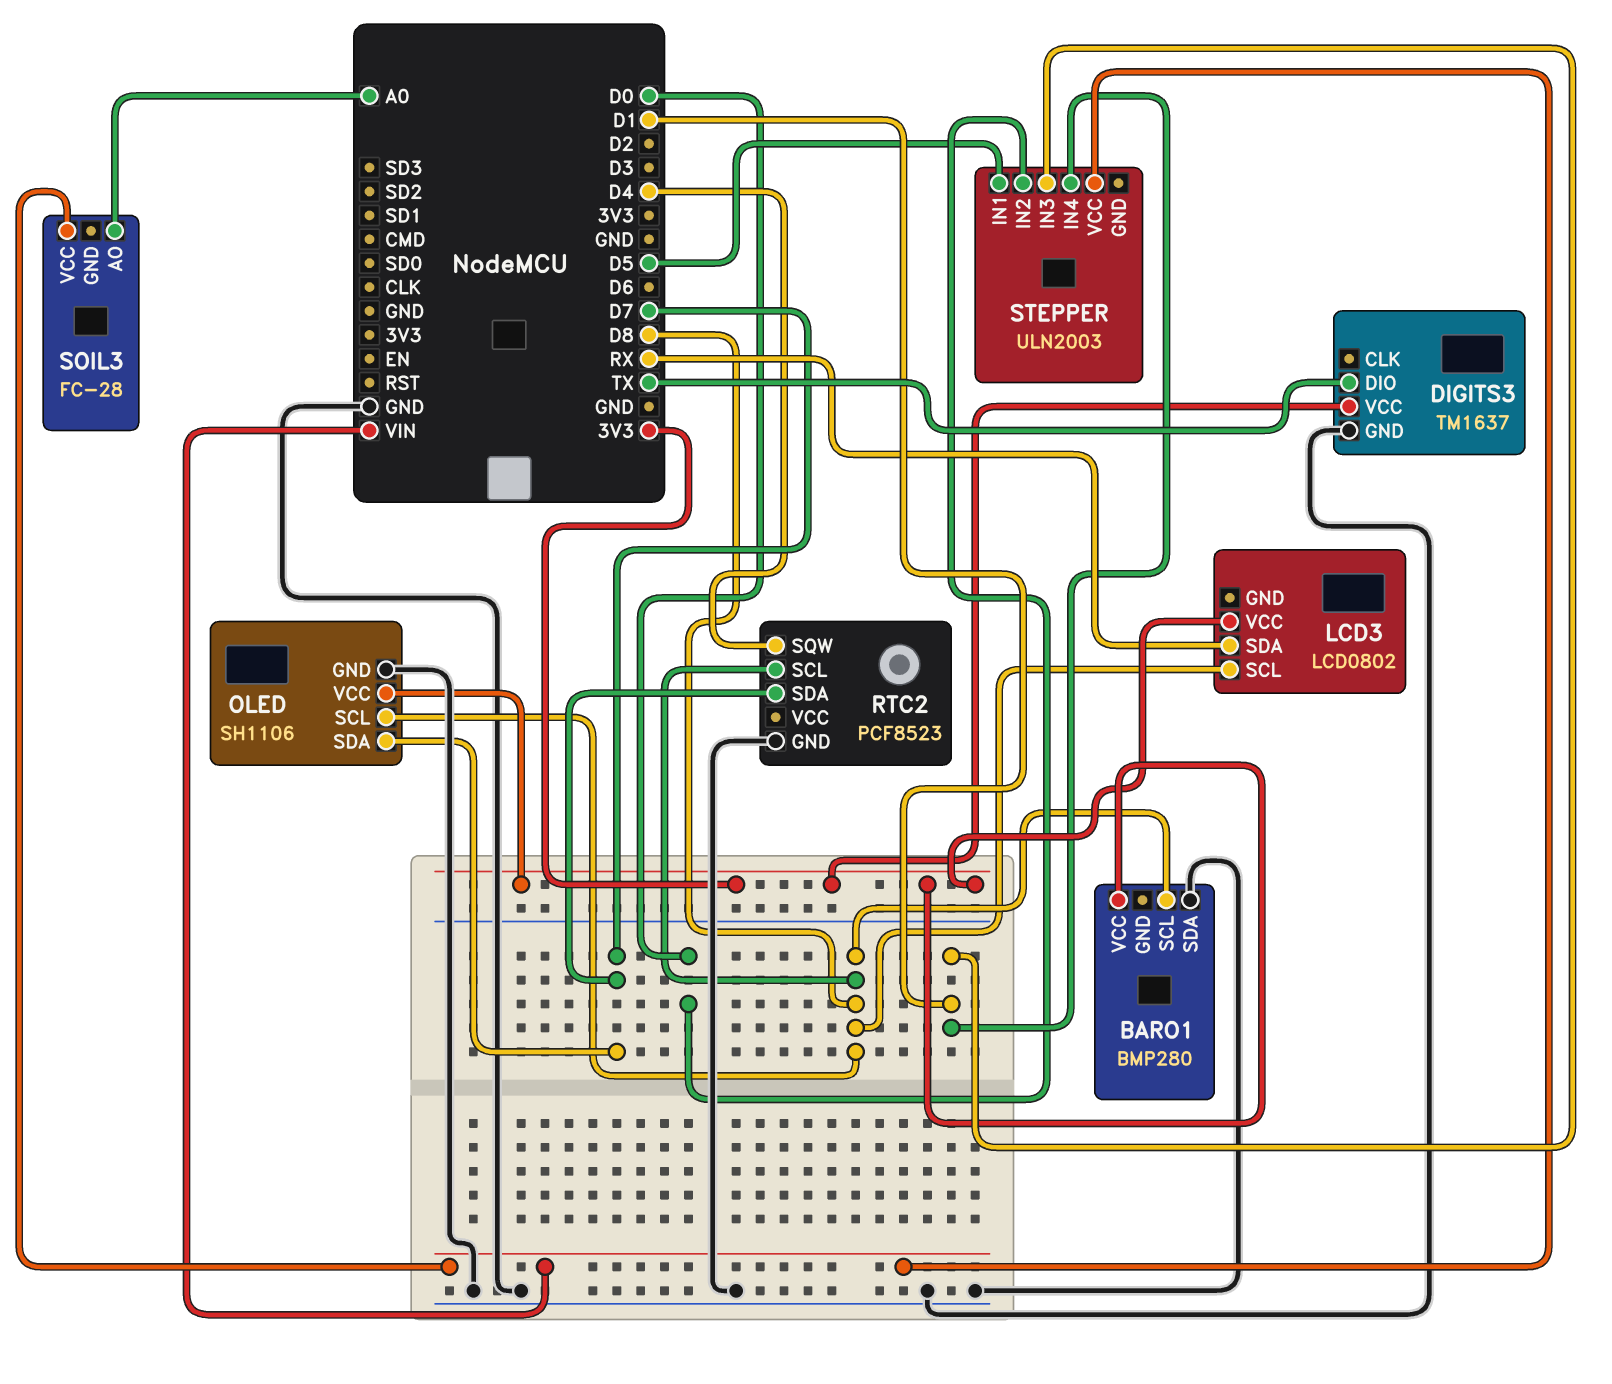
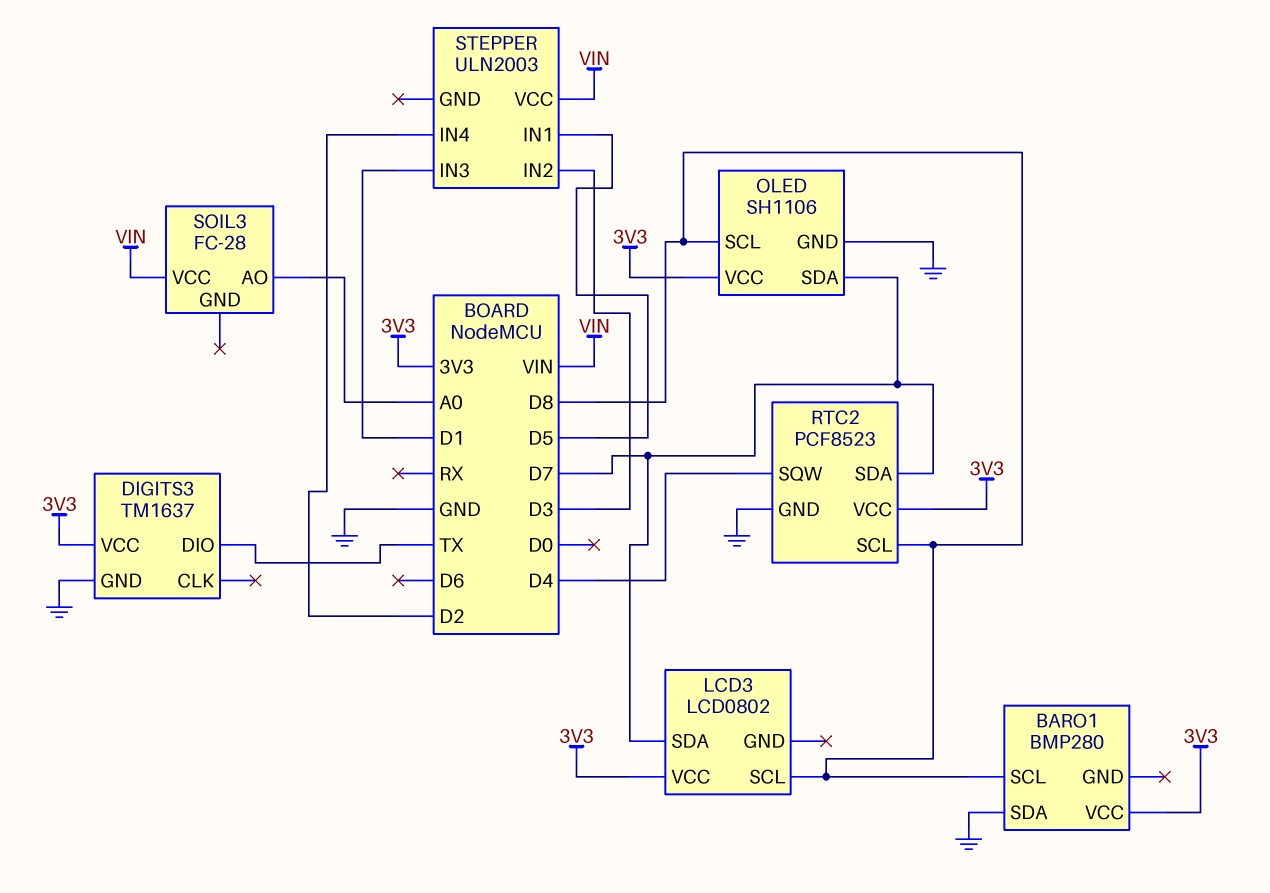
LCD3 pin SDA: RX -> D7
RTC2 pin VCC: none -> 3V3
STEPPER pin IN2: D0 -> D3
STEPPER pin IN4: D1 -> D2

